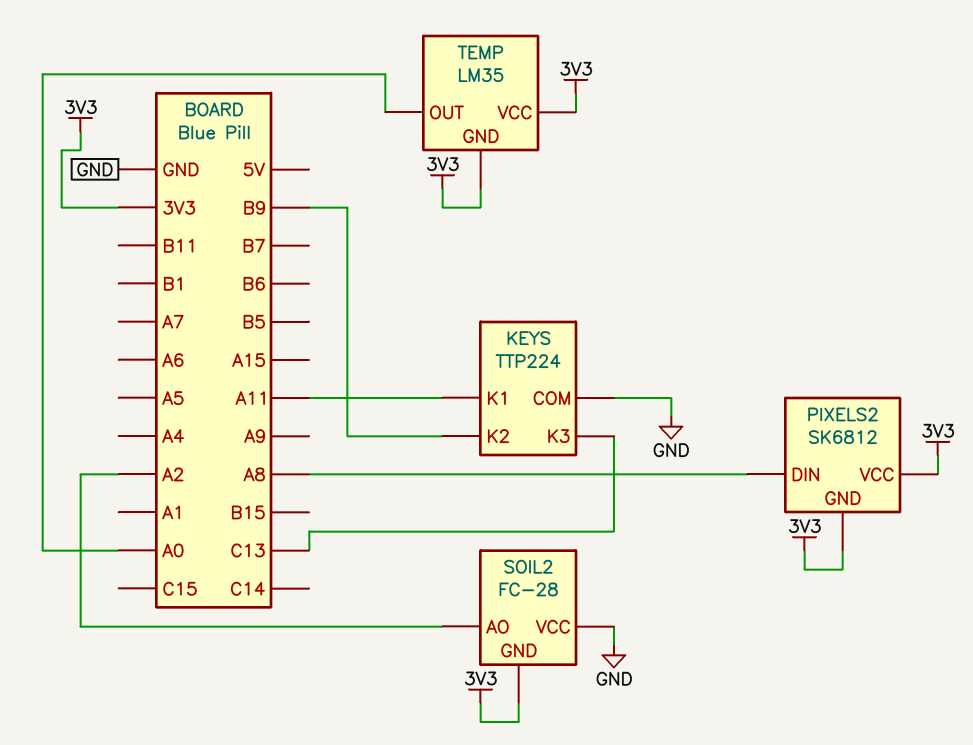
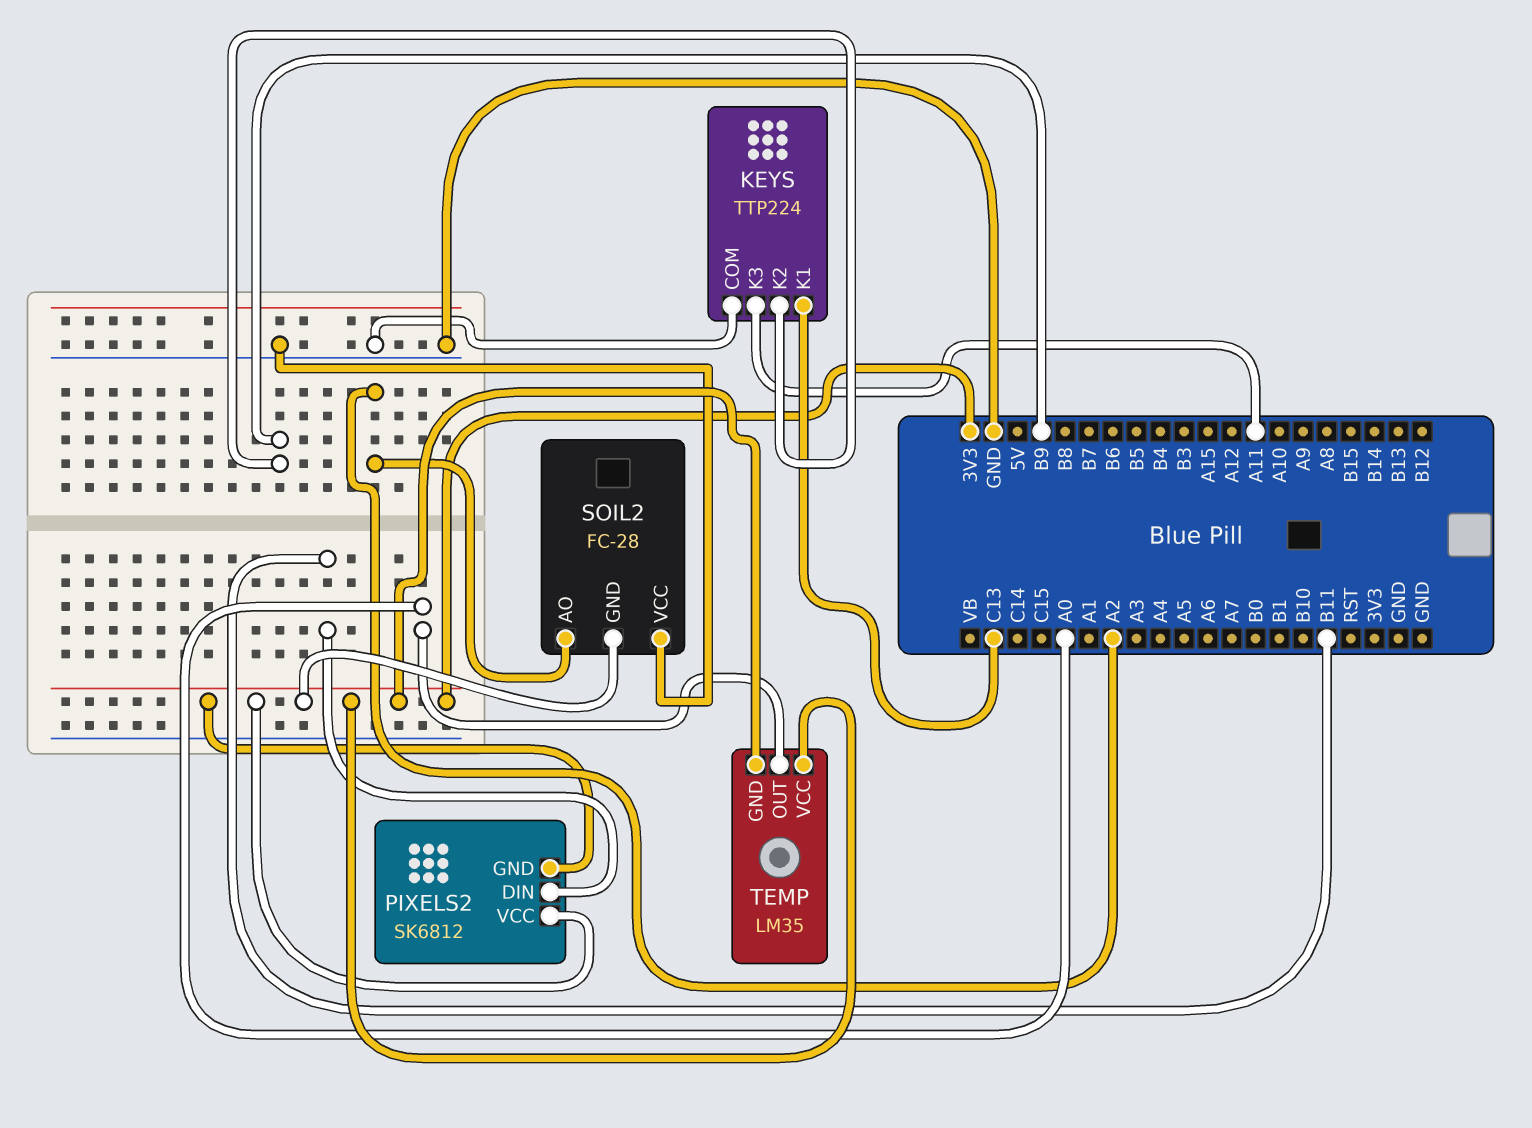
KEYS pin K1: A11 -> C13
KEYS pin K3: C13 -> A11
PIXELS2 pin DIN: A8 -> B11

